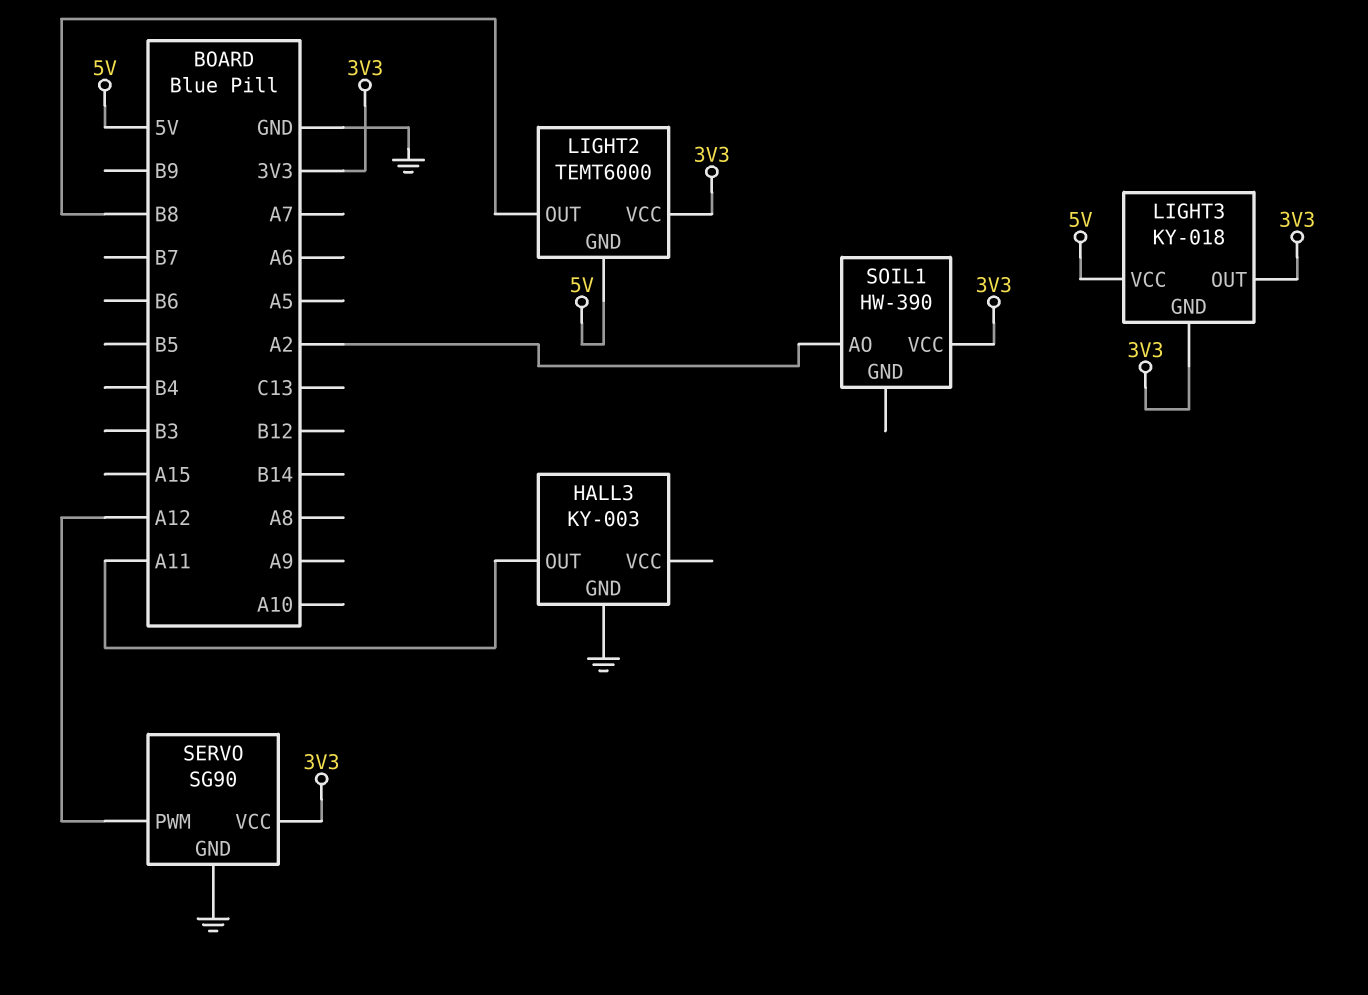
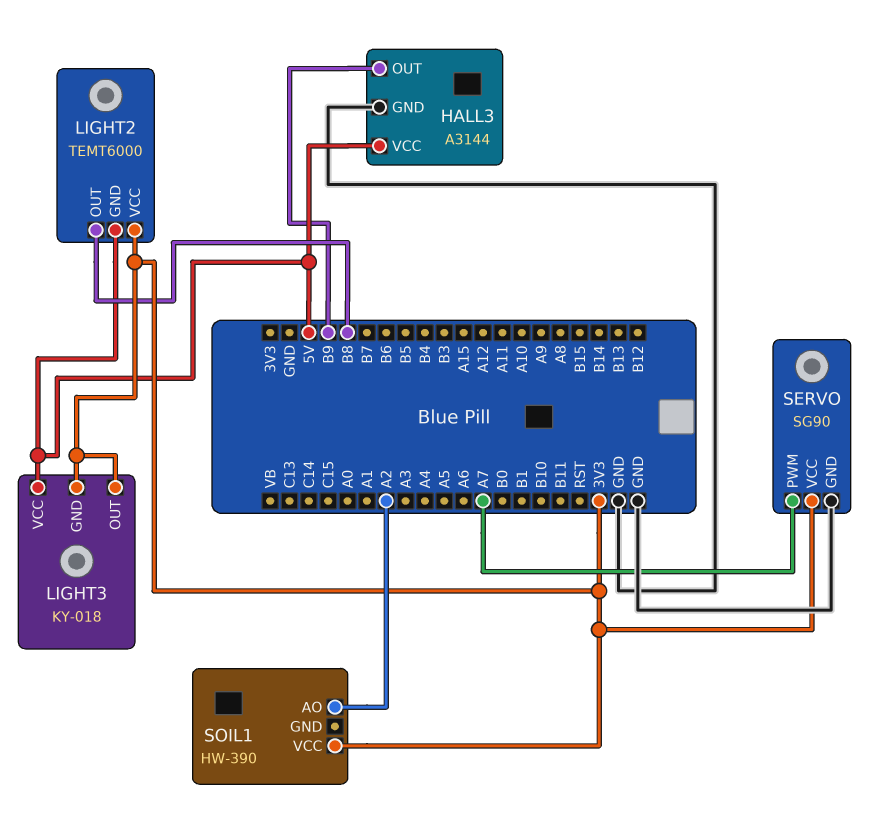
HALL3: KY-003 -> A3144
HALL3 pin OUT: A11 -> B9
HALL3 pin VCC: none -> 5V
SERVO pin PWM: A12 -> A7

